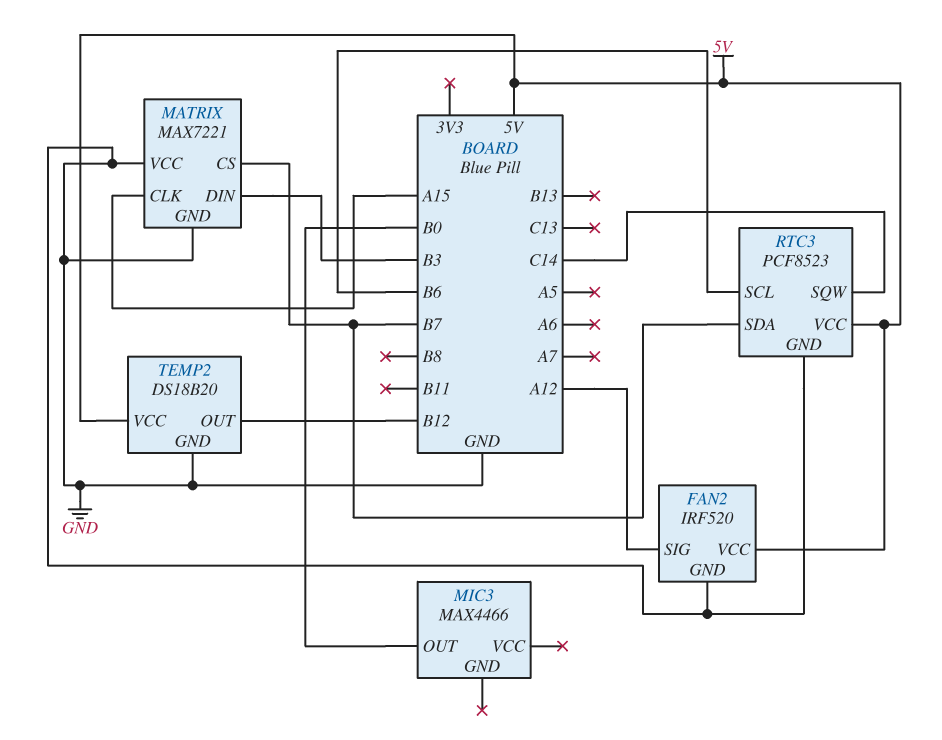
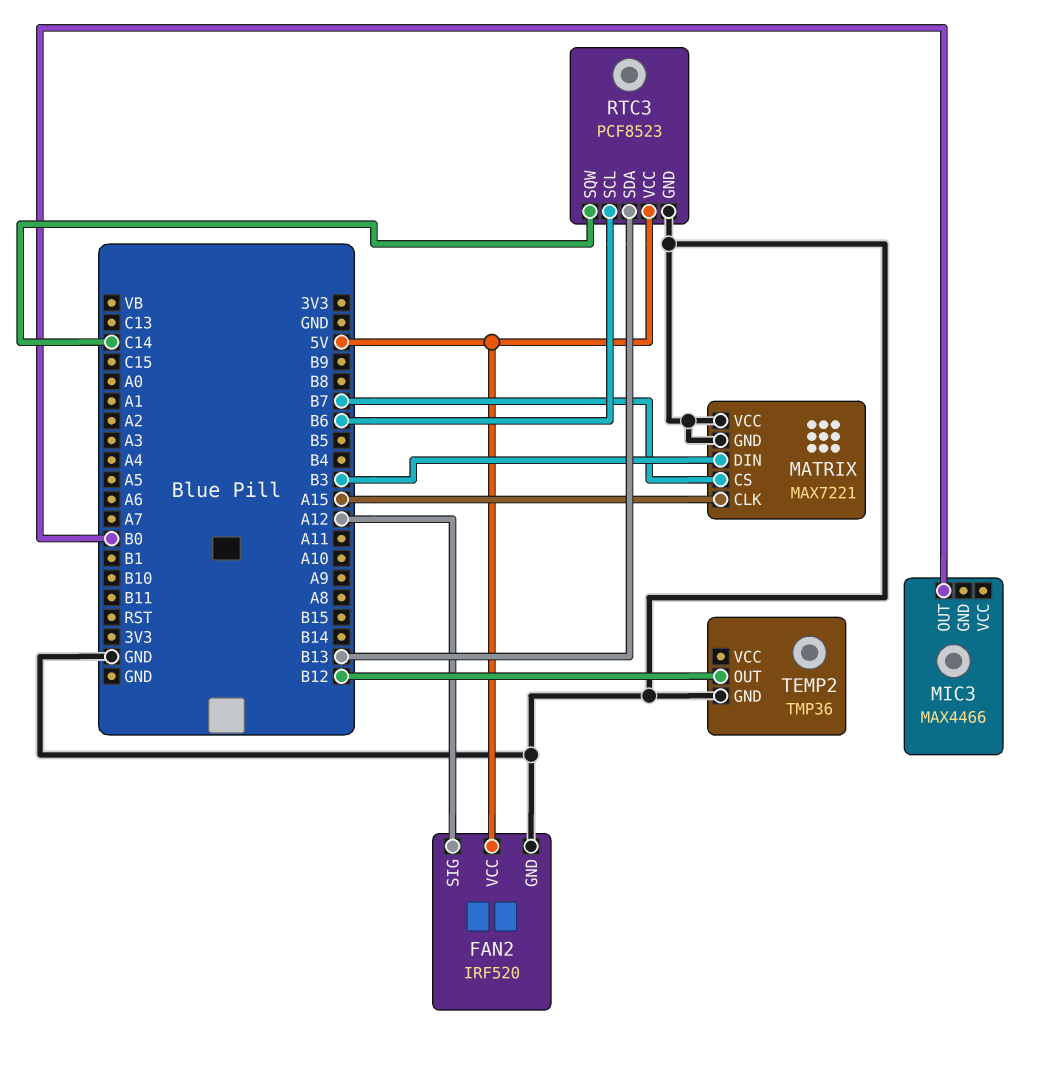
RTC3 pin SDA: B7 -> B13
TEMP2: DS18B20 -> TMP36
TEMP2 pin VCC: 5V -> none

